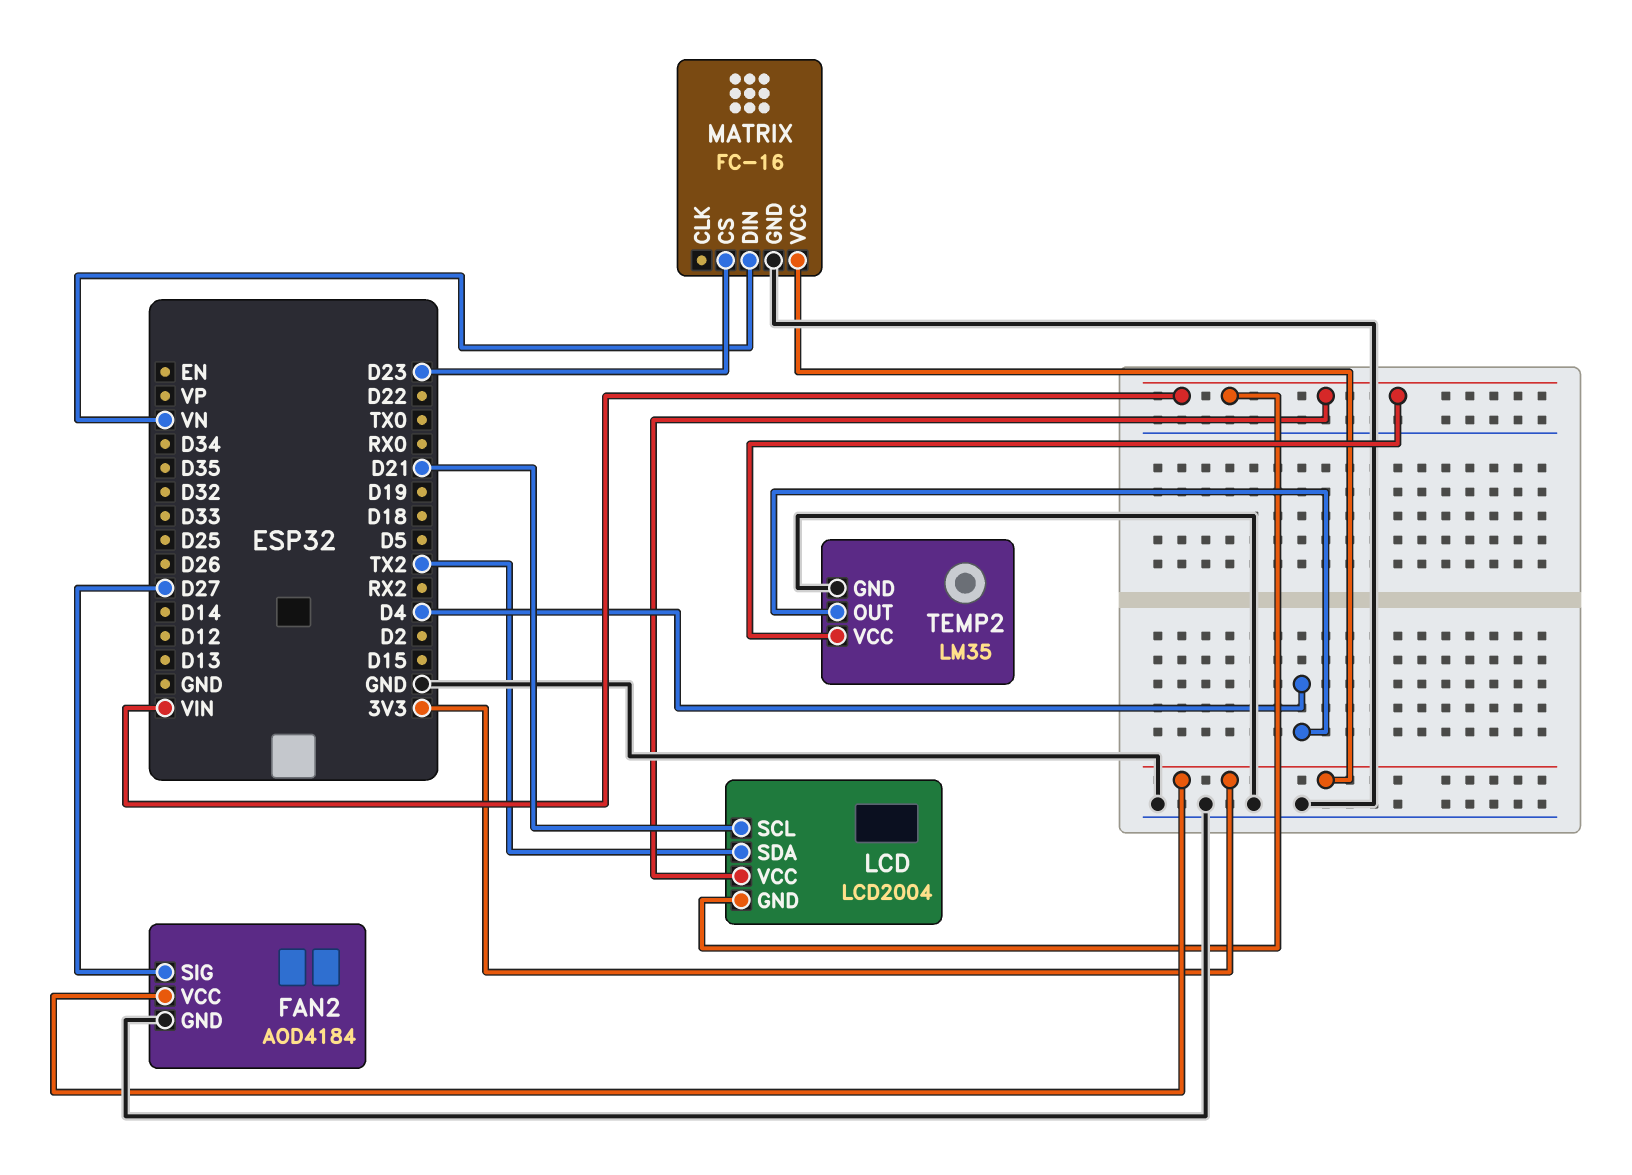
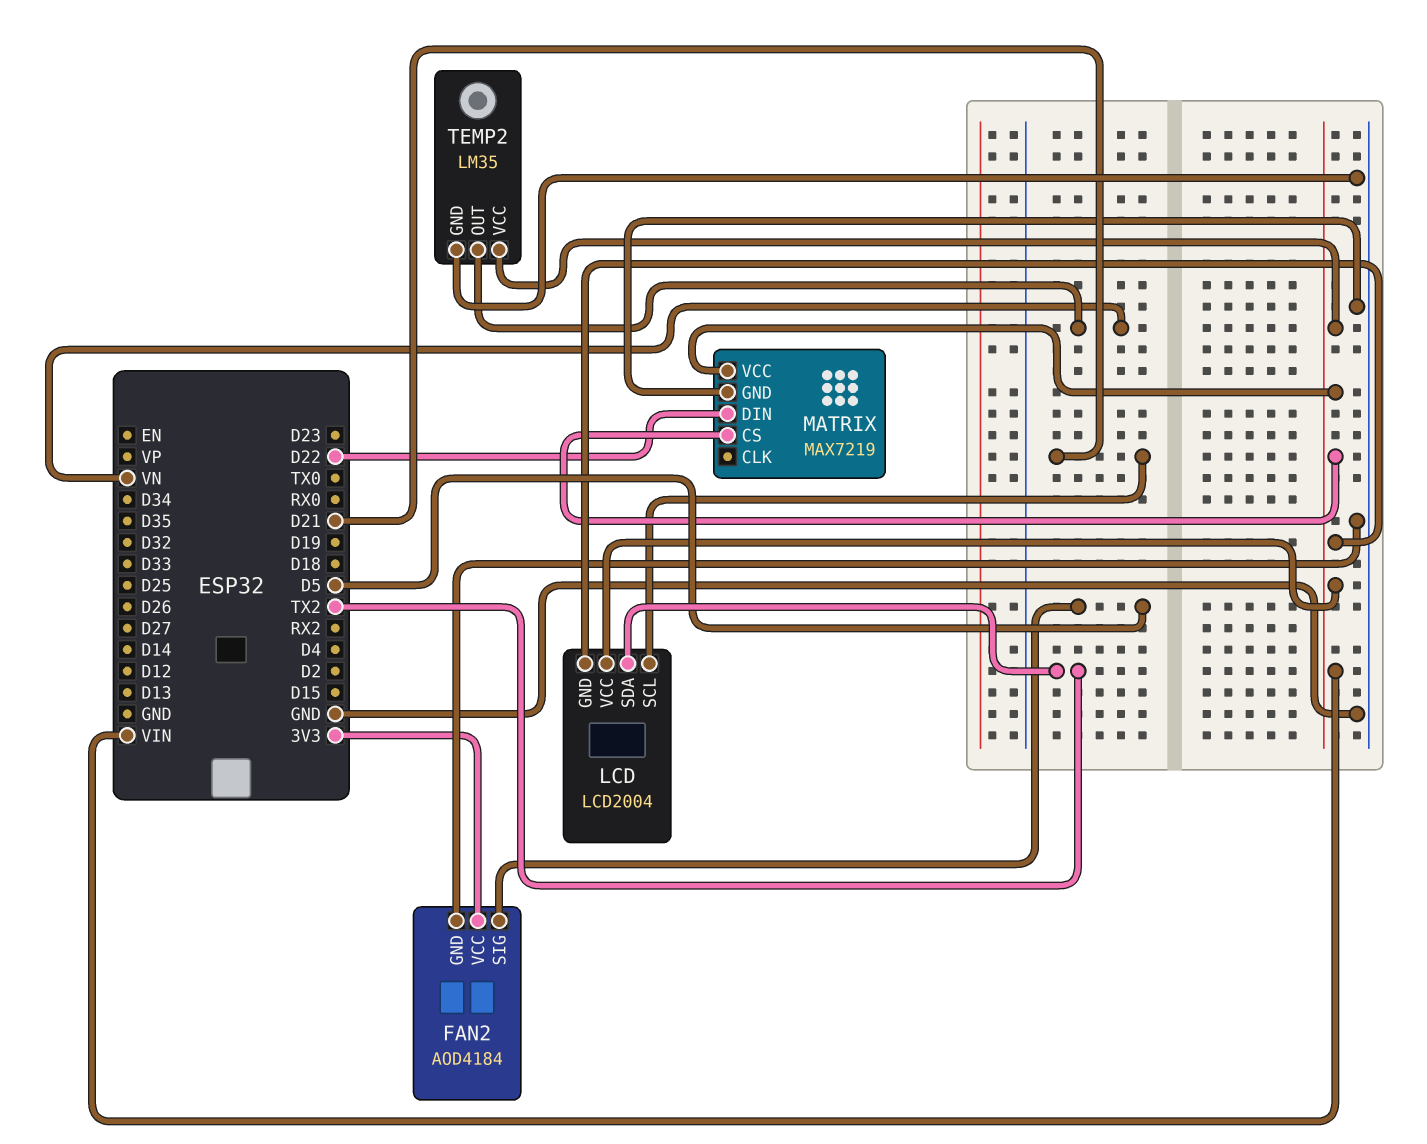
FAN2 pin SIG: D27 -> D5
MATRIX: FC-16 -> MAX7219
MATRIX pin CS: D23 -> VIN
MATRIX pin DIN: VN -> D22
MATRIX pin VCC: 3V3 -> VIN
TEMP2 pin OUT: D4 -> VN

